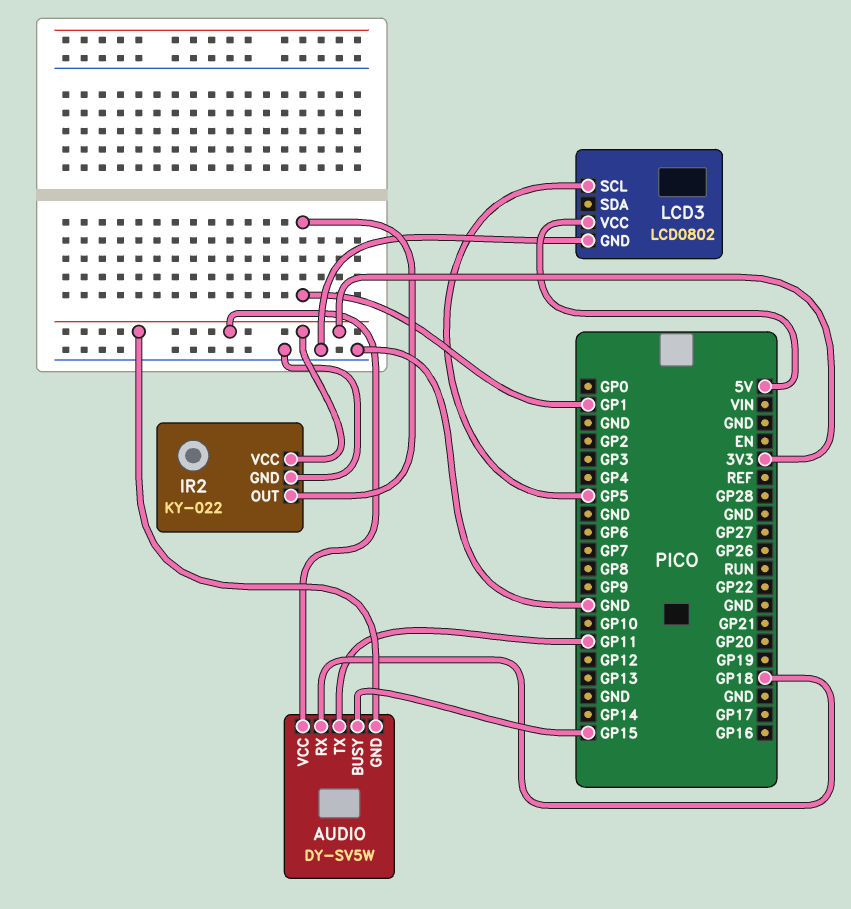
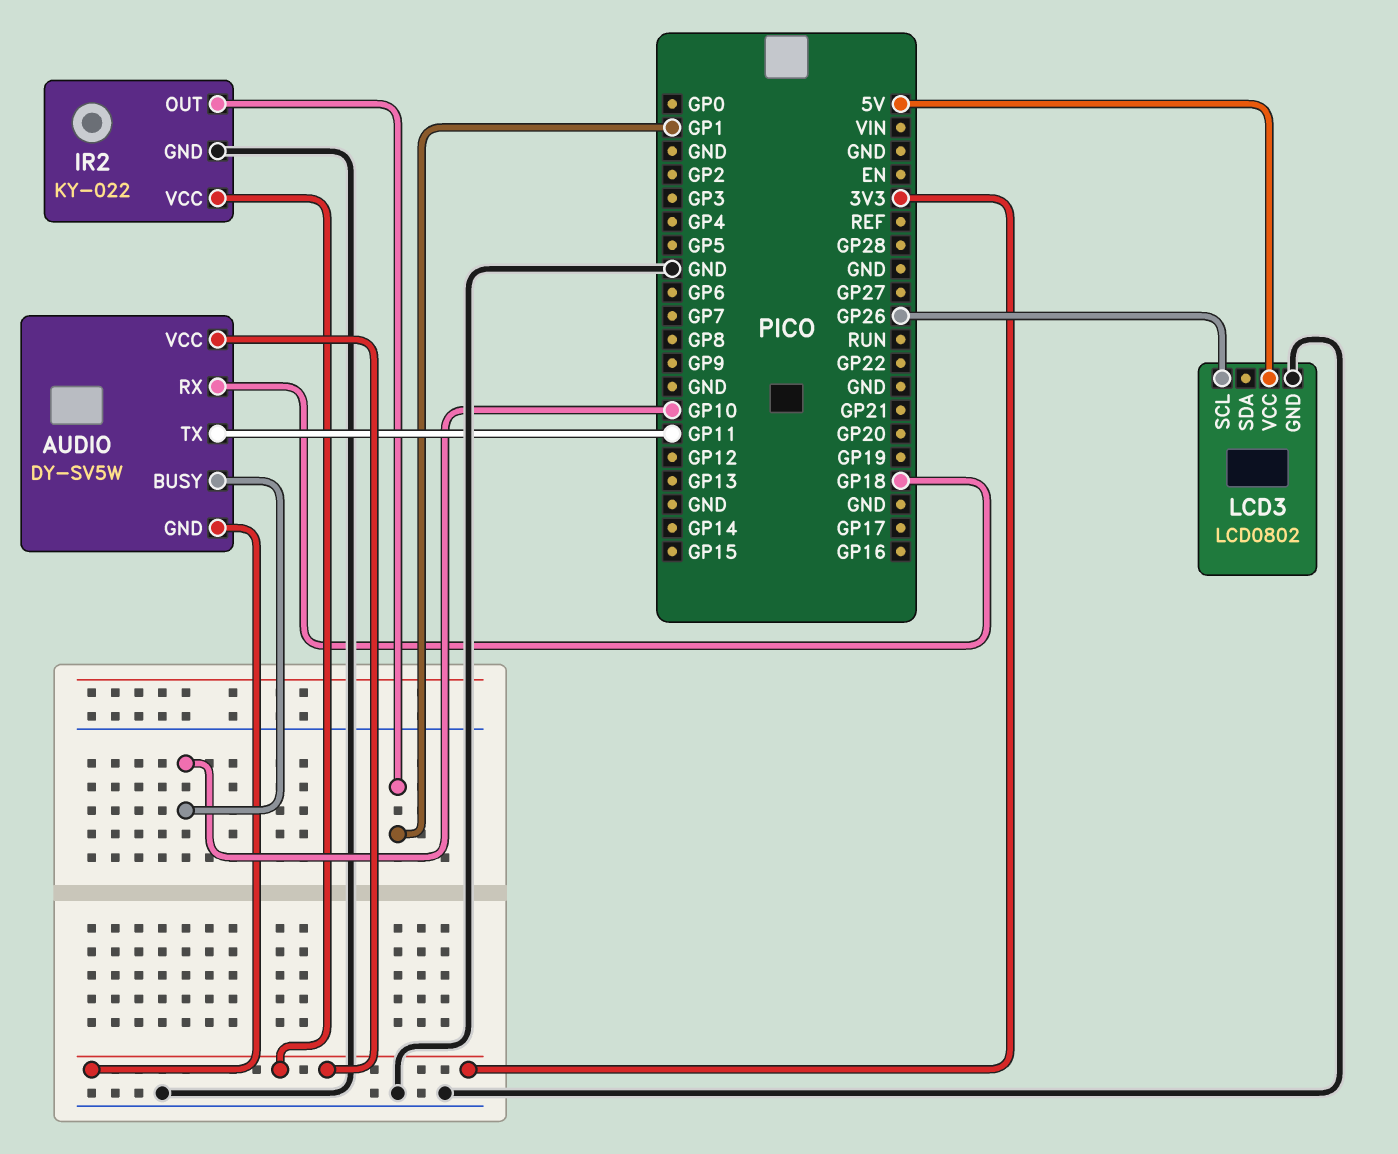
AUDIO pin BUSY: GP15 -> GP10
LCD3 pin SCL: GP5 -> GP26

